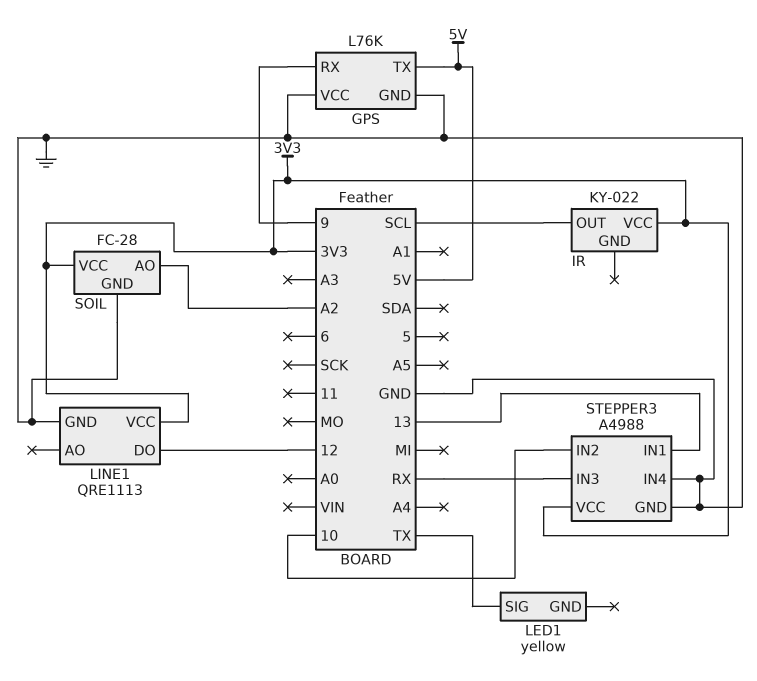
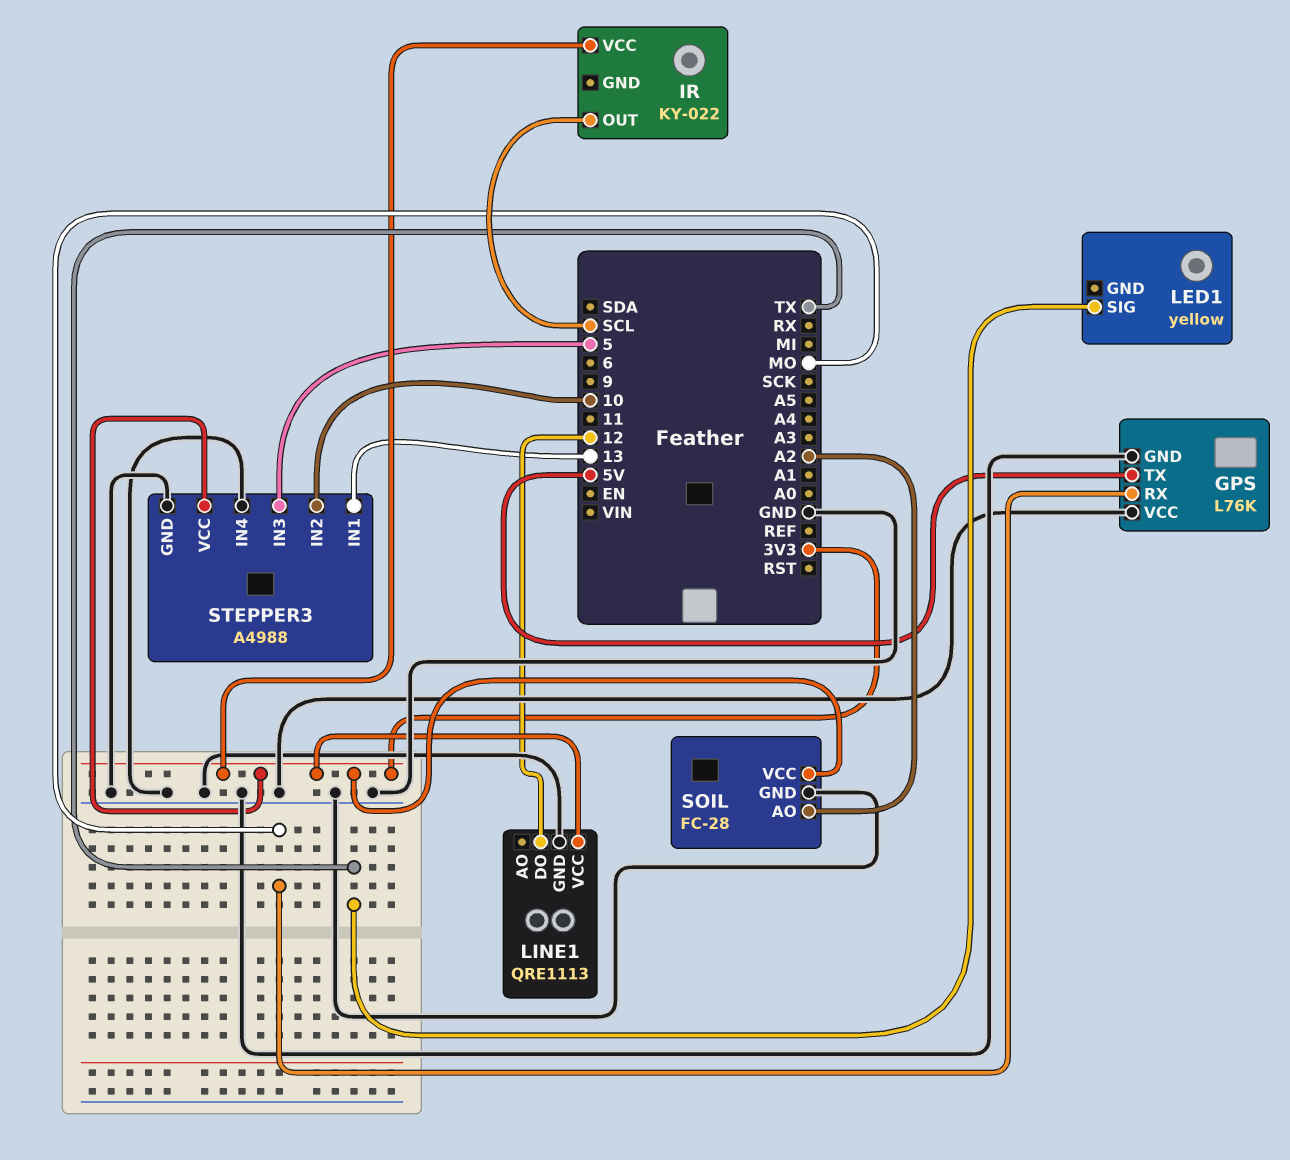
GPS pin RX: 9 -> MO
STEPPER3 pin IN3: RX -> 5

